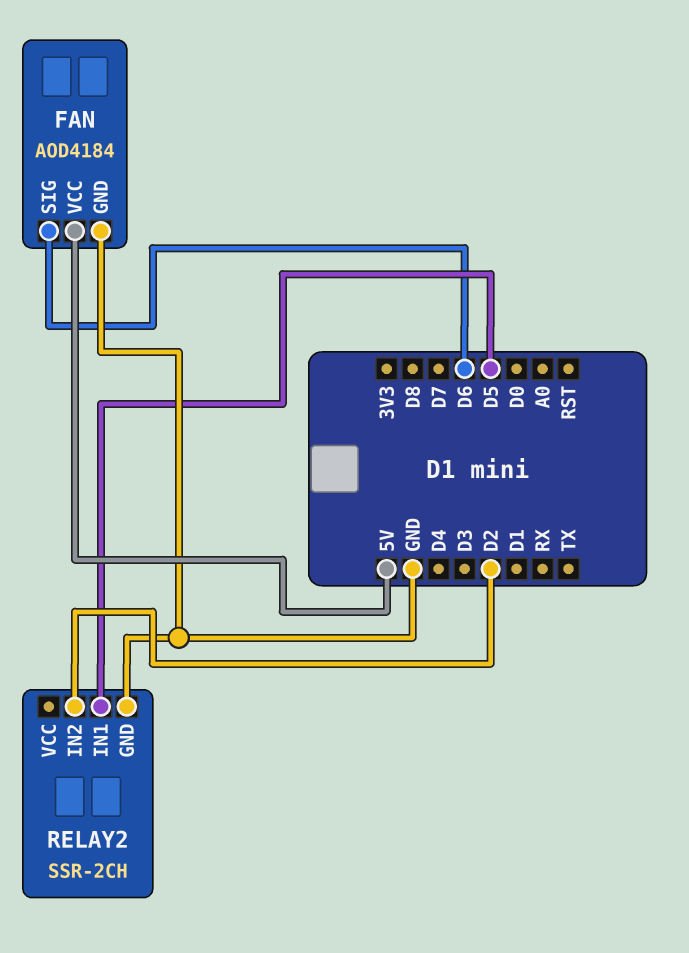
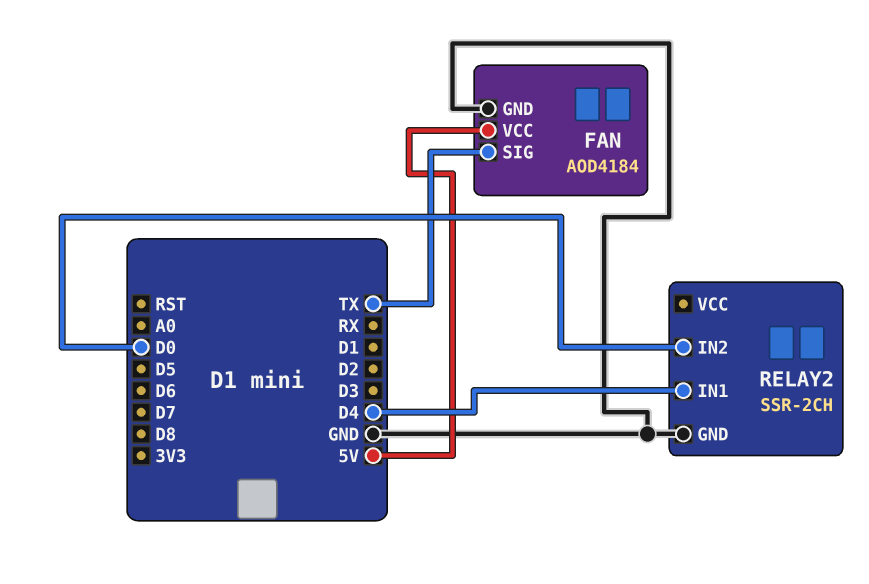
FAN pin SIG: D6 -> TX
RELAY2 pin IN1: D5 -> D4
RELAY2 pin IN2: D2 -> D0

